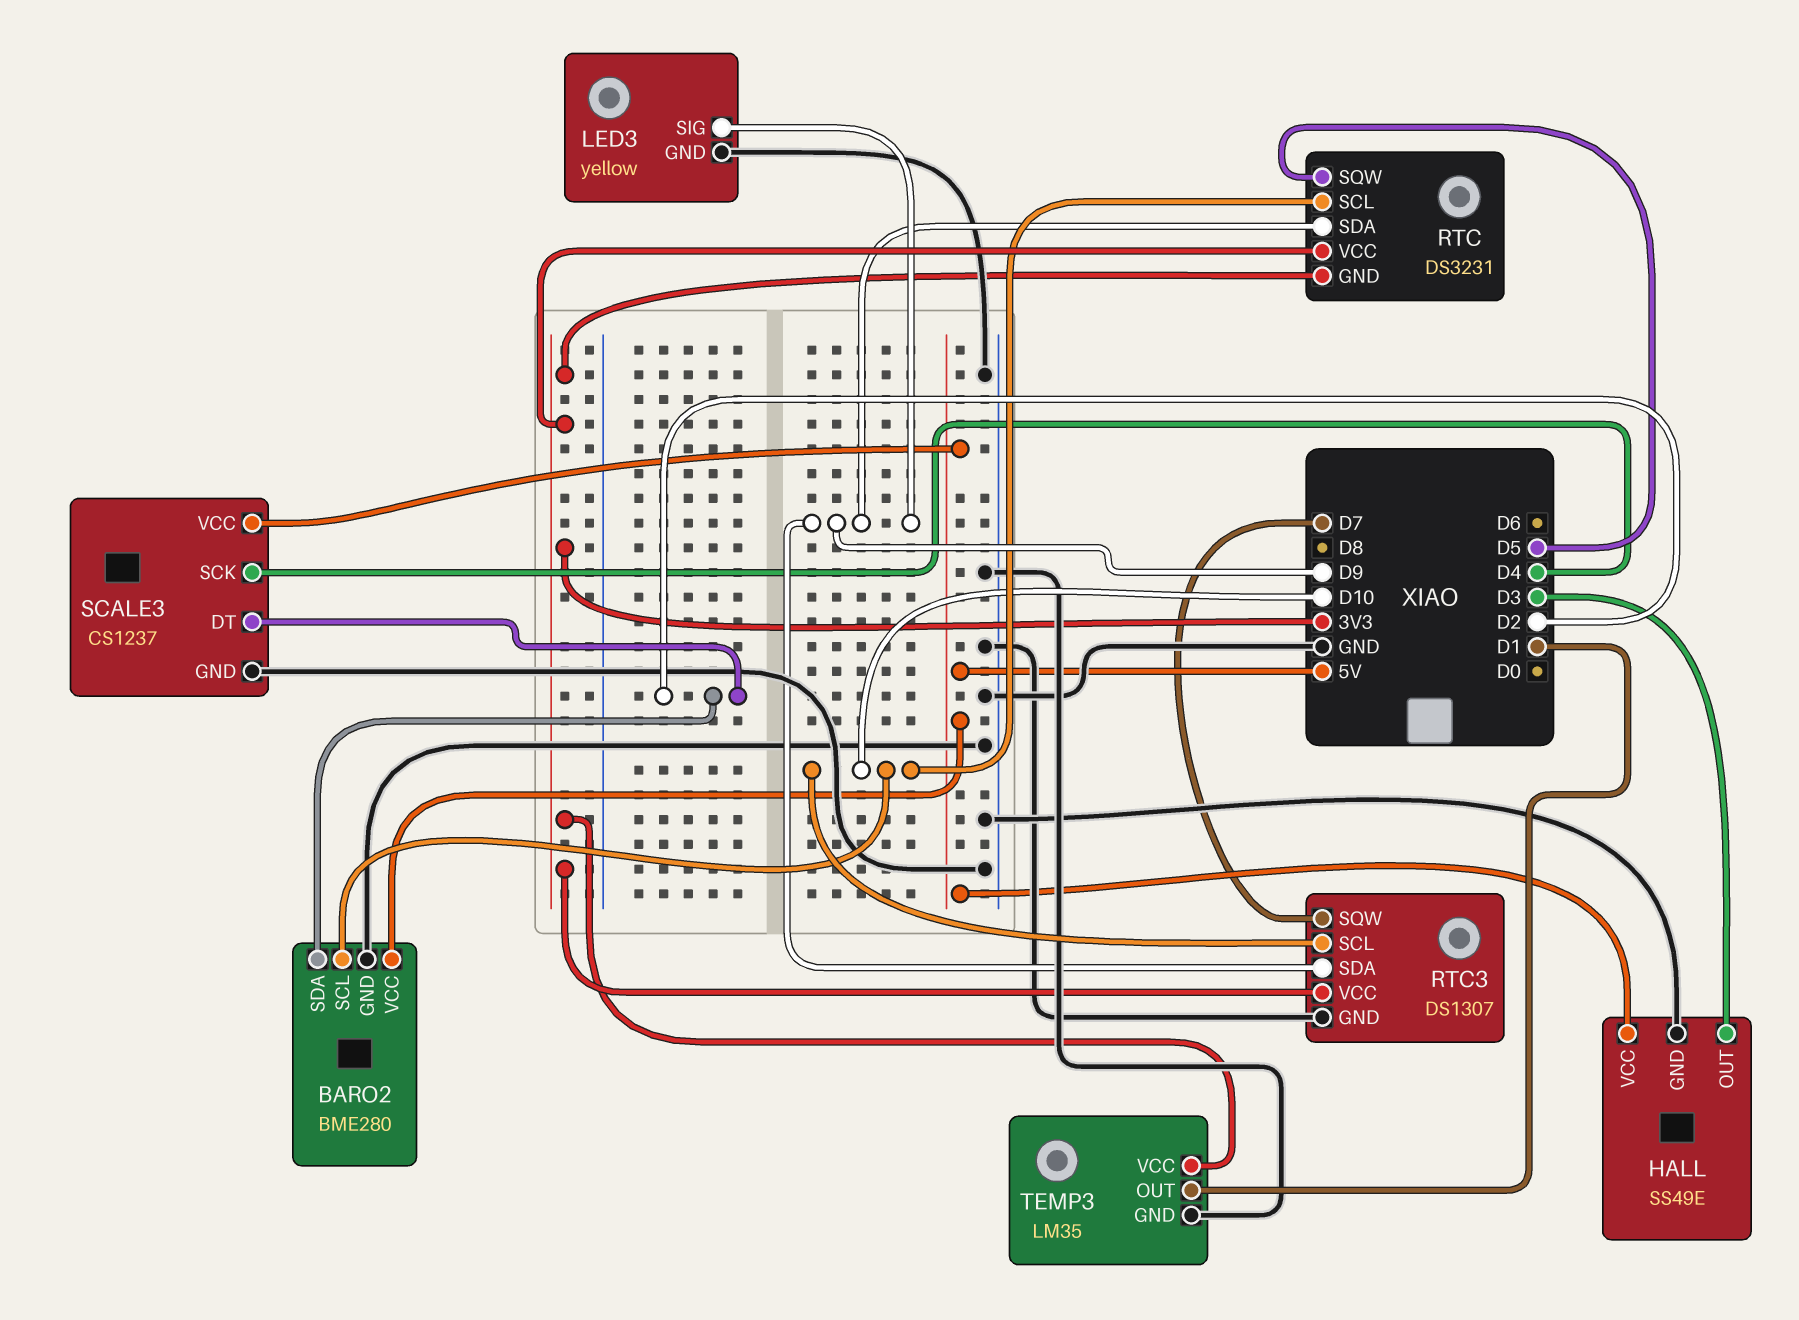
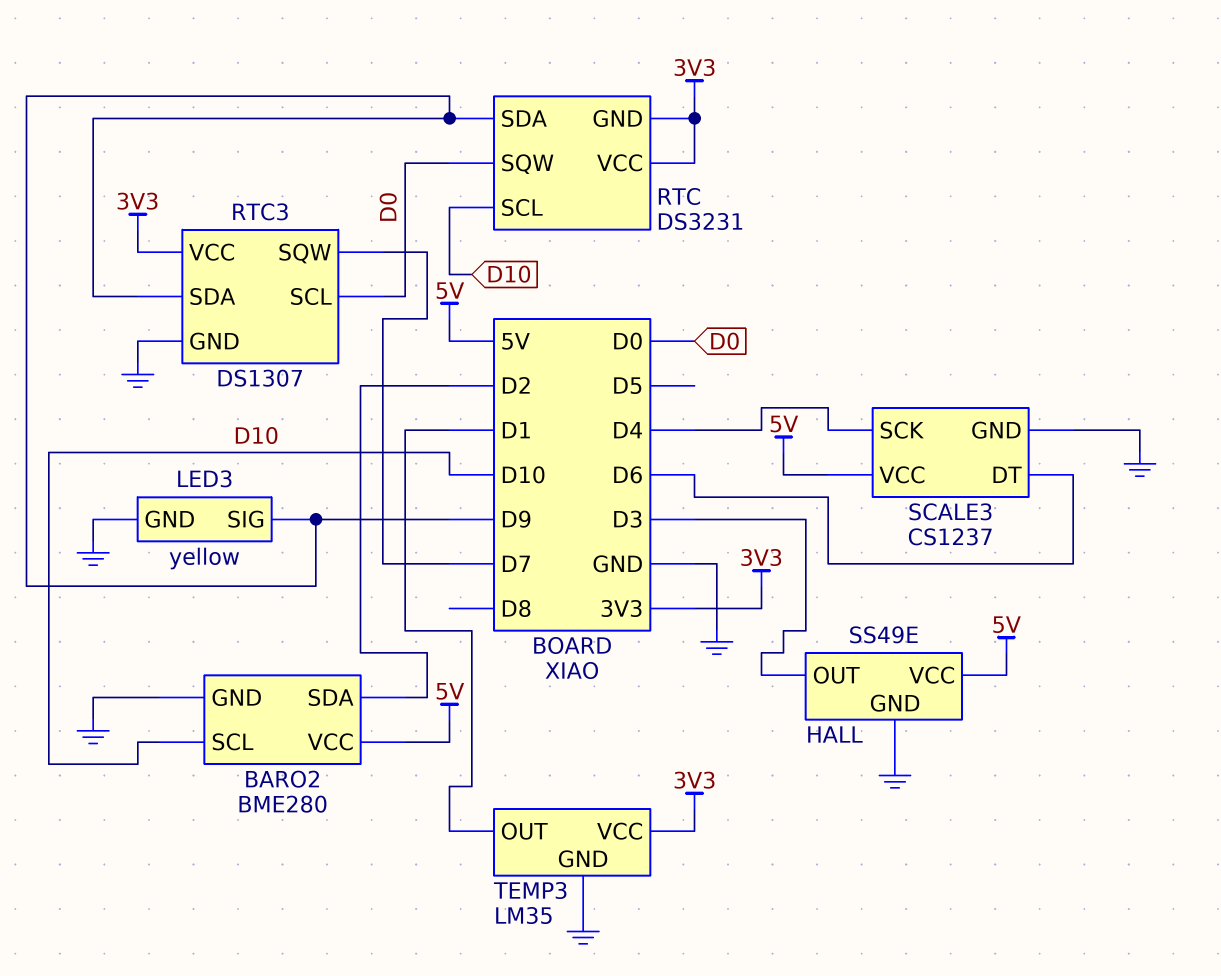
RTC pin SQW: D5 -> D0
RTC3 pin SCL: D10 -> D0
SCALE3 pin DT: D2 -> D6

